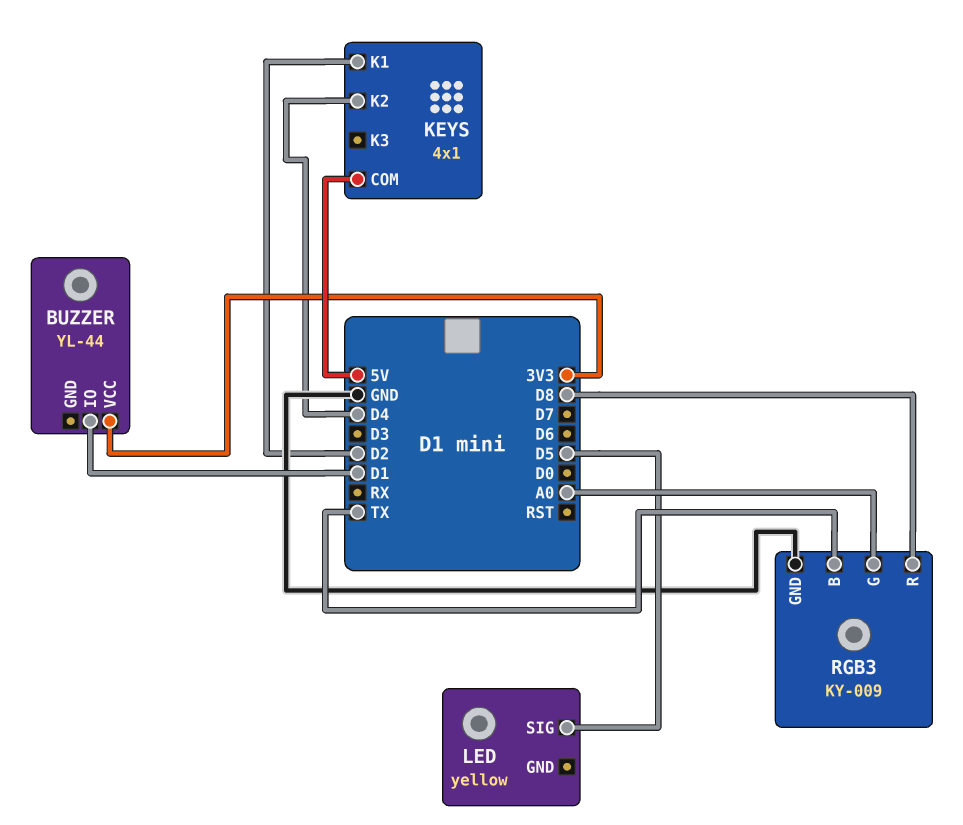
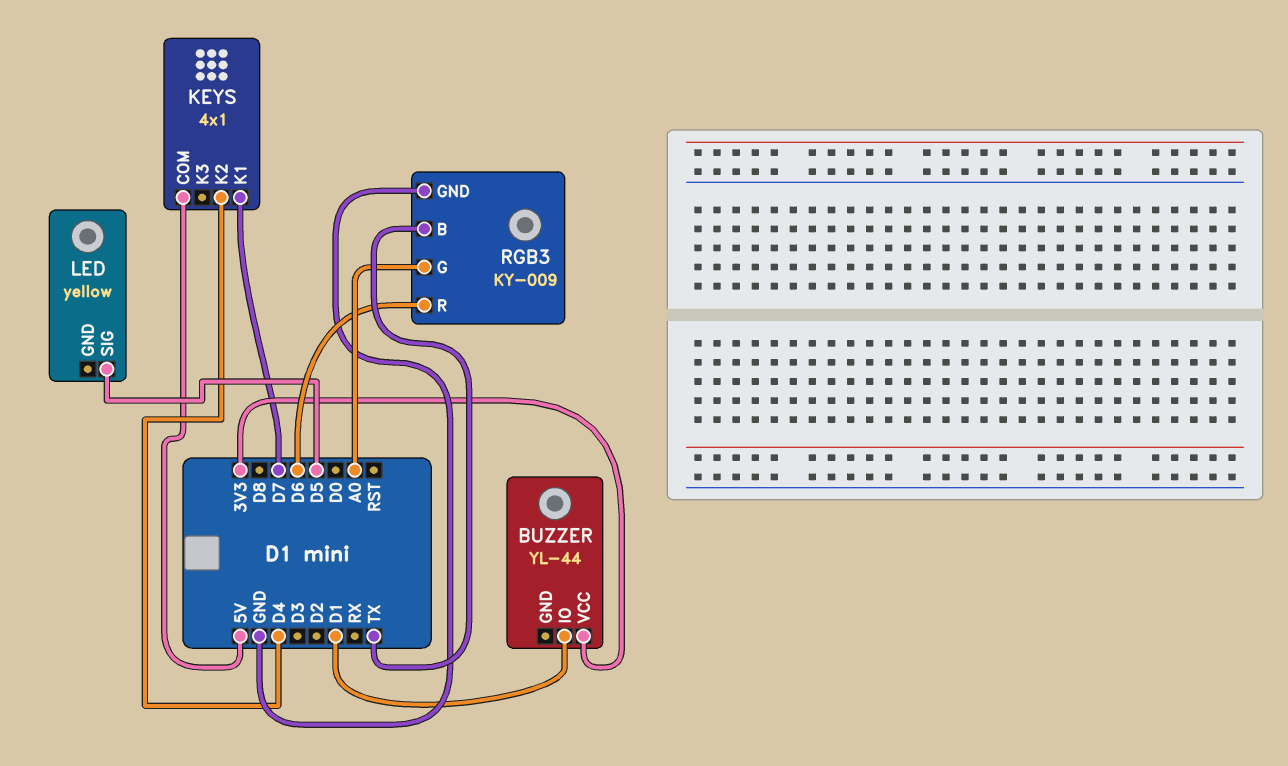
KEYS pin K1: D2 -> D7
RGB3 pin R: D8 -> D6

